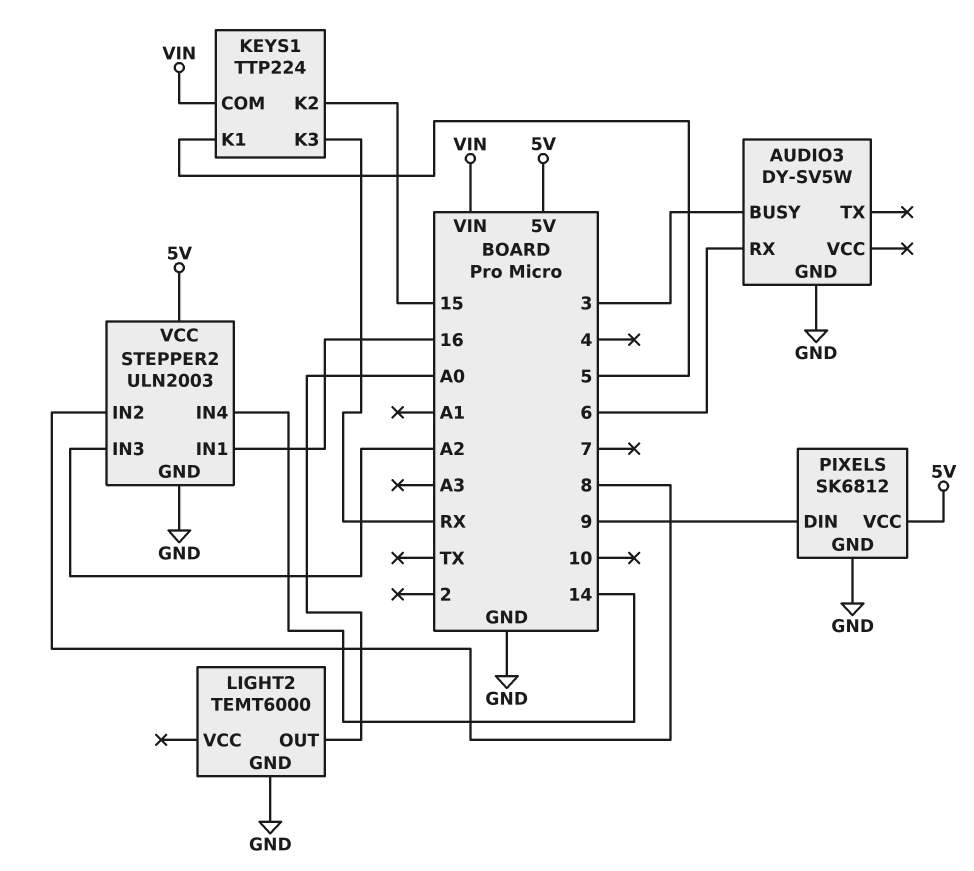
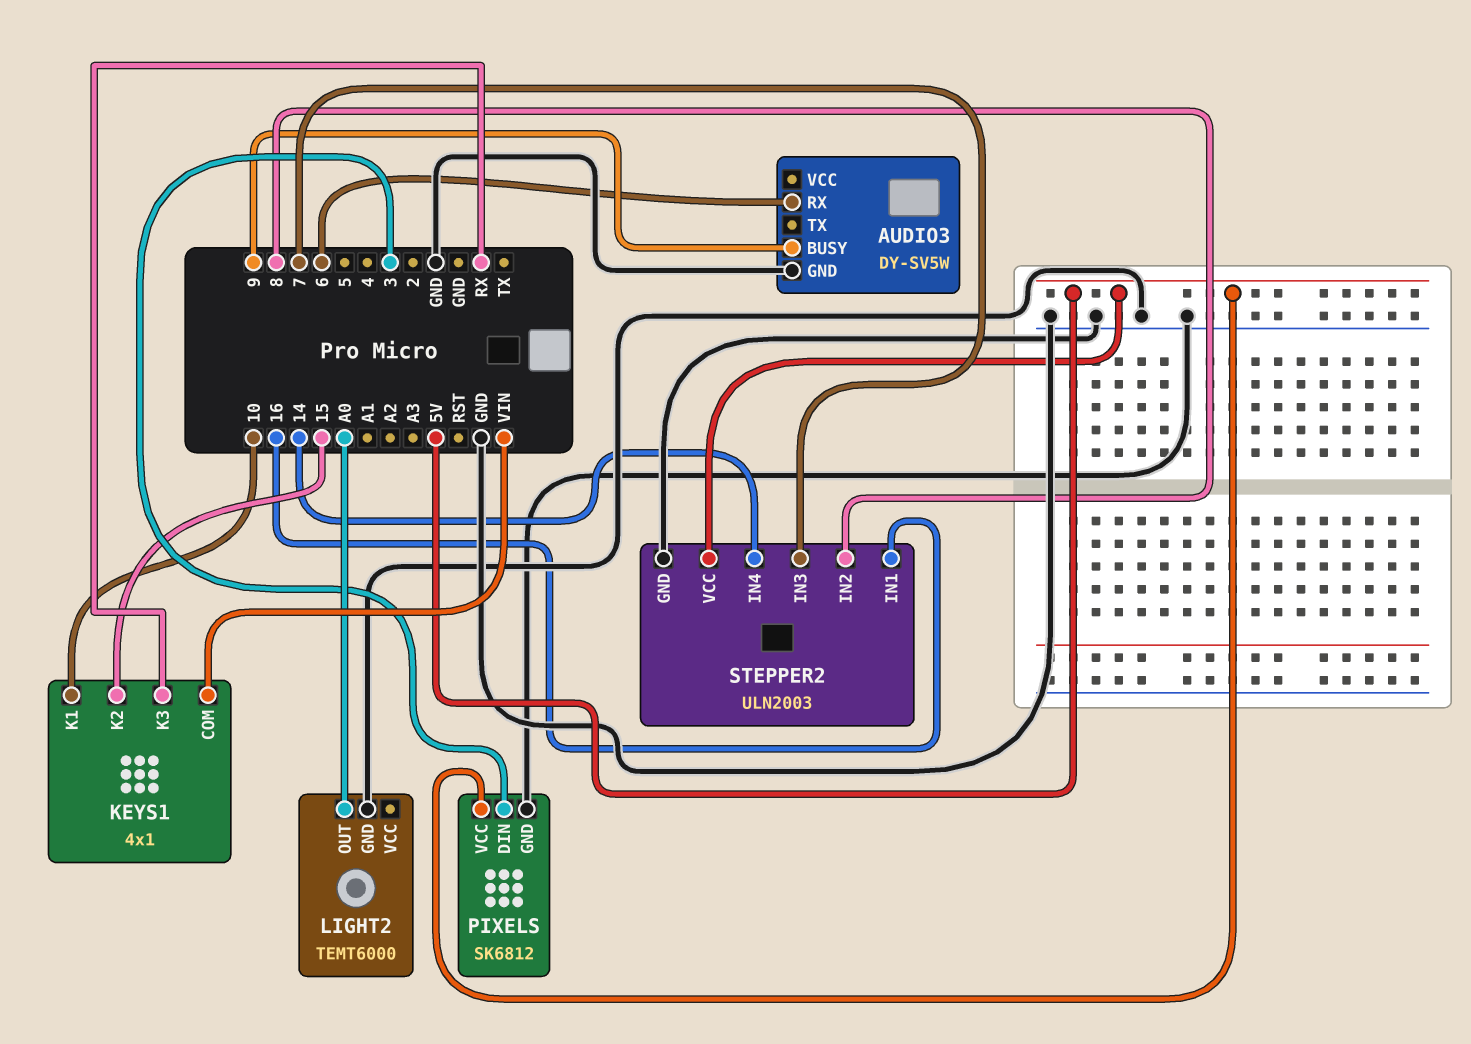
AUDIO3 pin BUSY: 3 -> 9
KEYS1: TTP224 -> 4x1
KEYS1 pin K1: 5 -> 10
PIXELS pin DIN: 9 -> 3
STEPPER2 pin IN3: A2 -> 7

